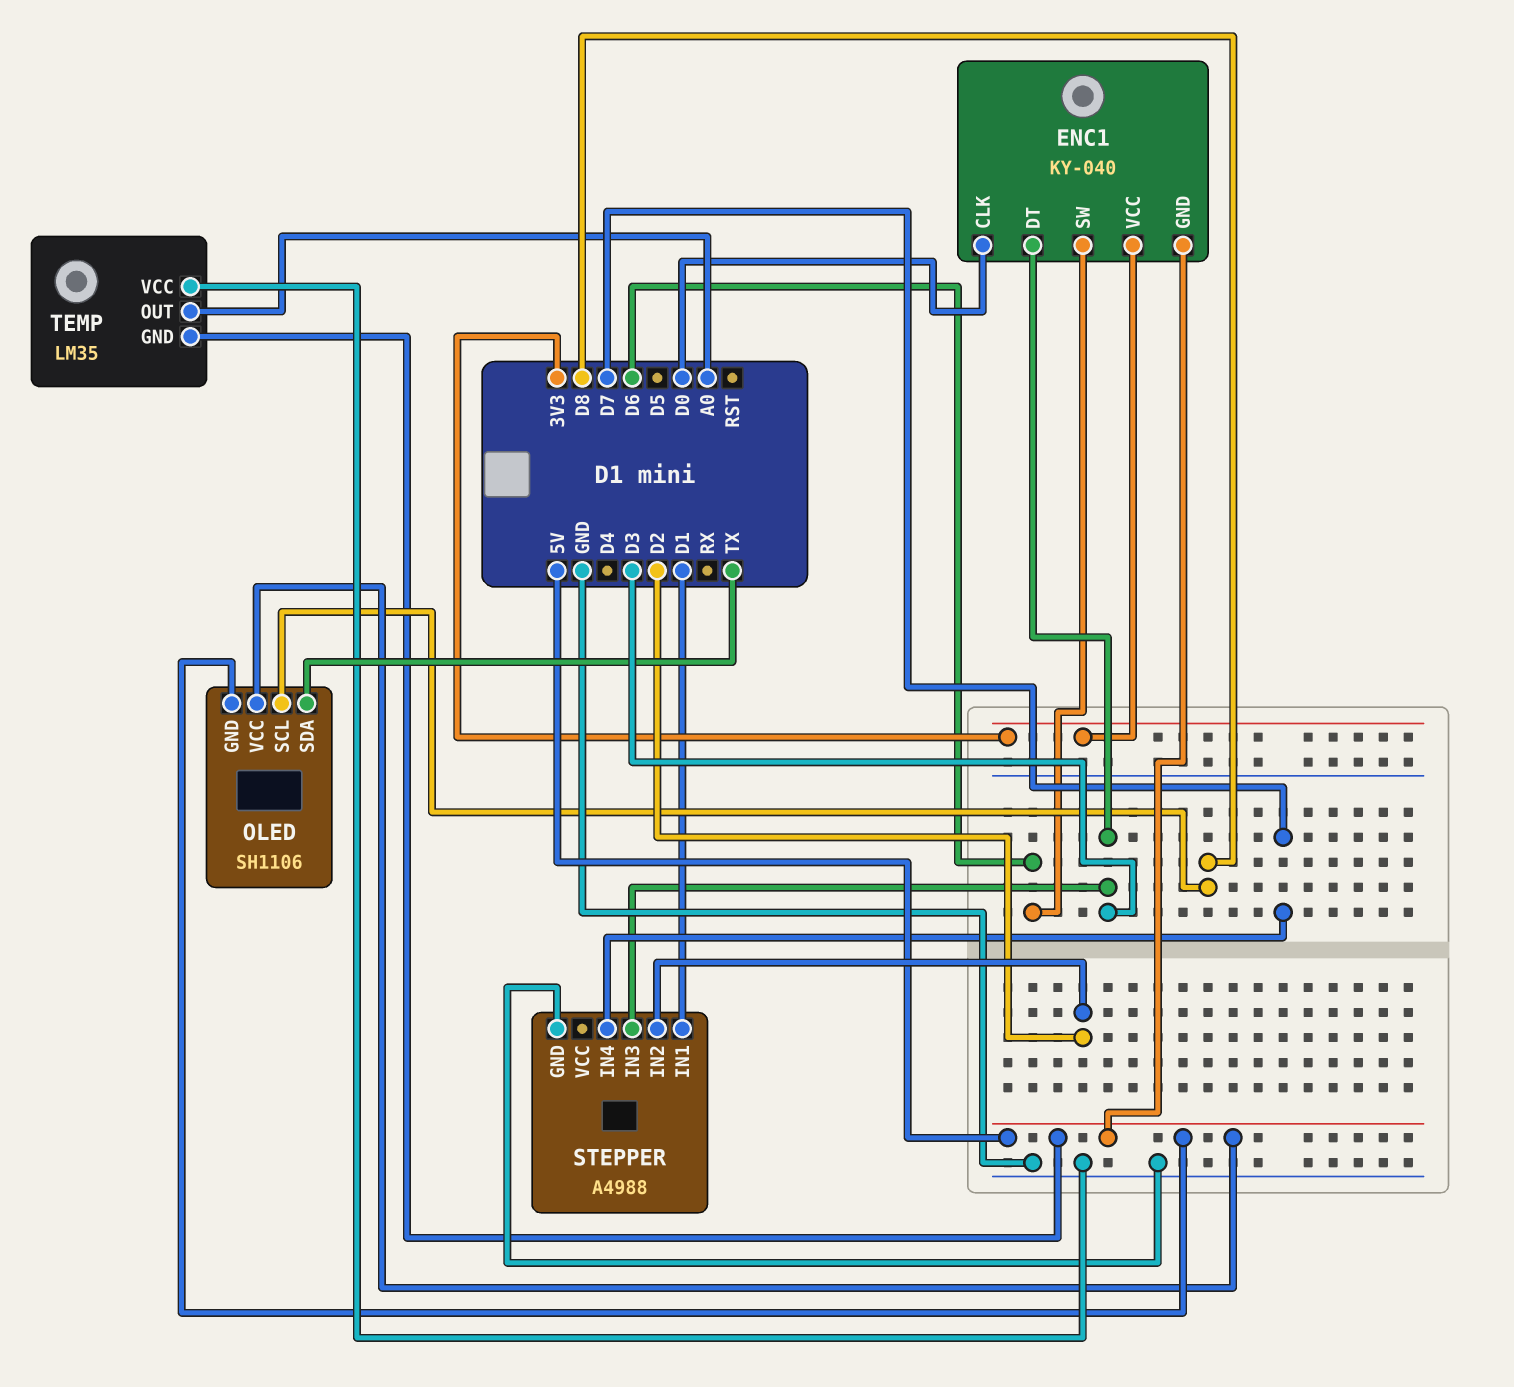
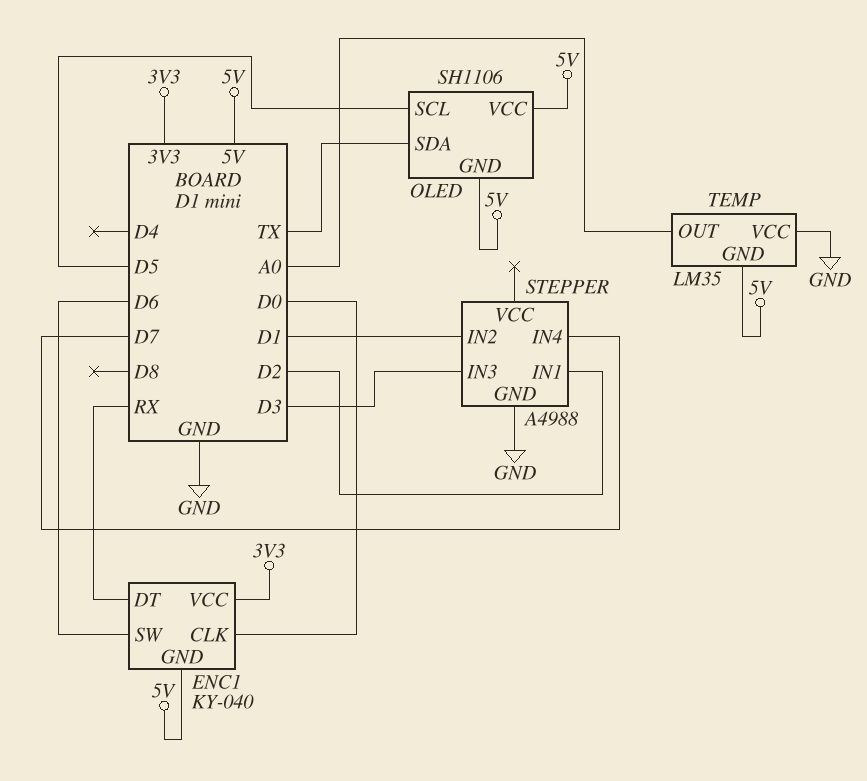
ENC1 pin DT: D3 -> RX
OLED pin SCL: D8 -> D5
STEPPER pin IN1: D1 -> D2
STEPPER pin IN2: D2 -> D1

